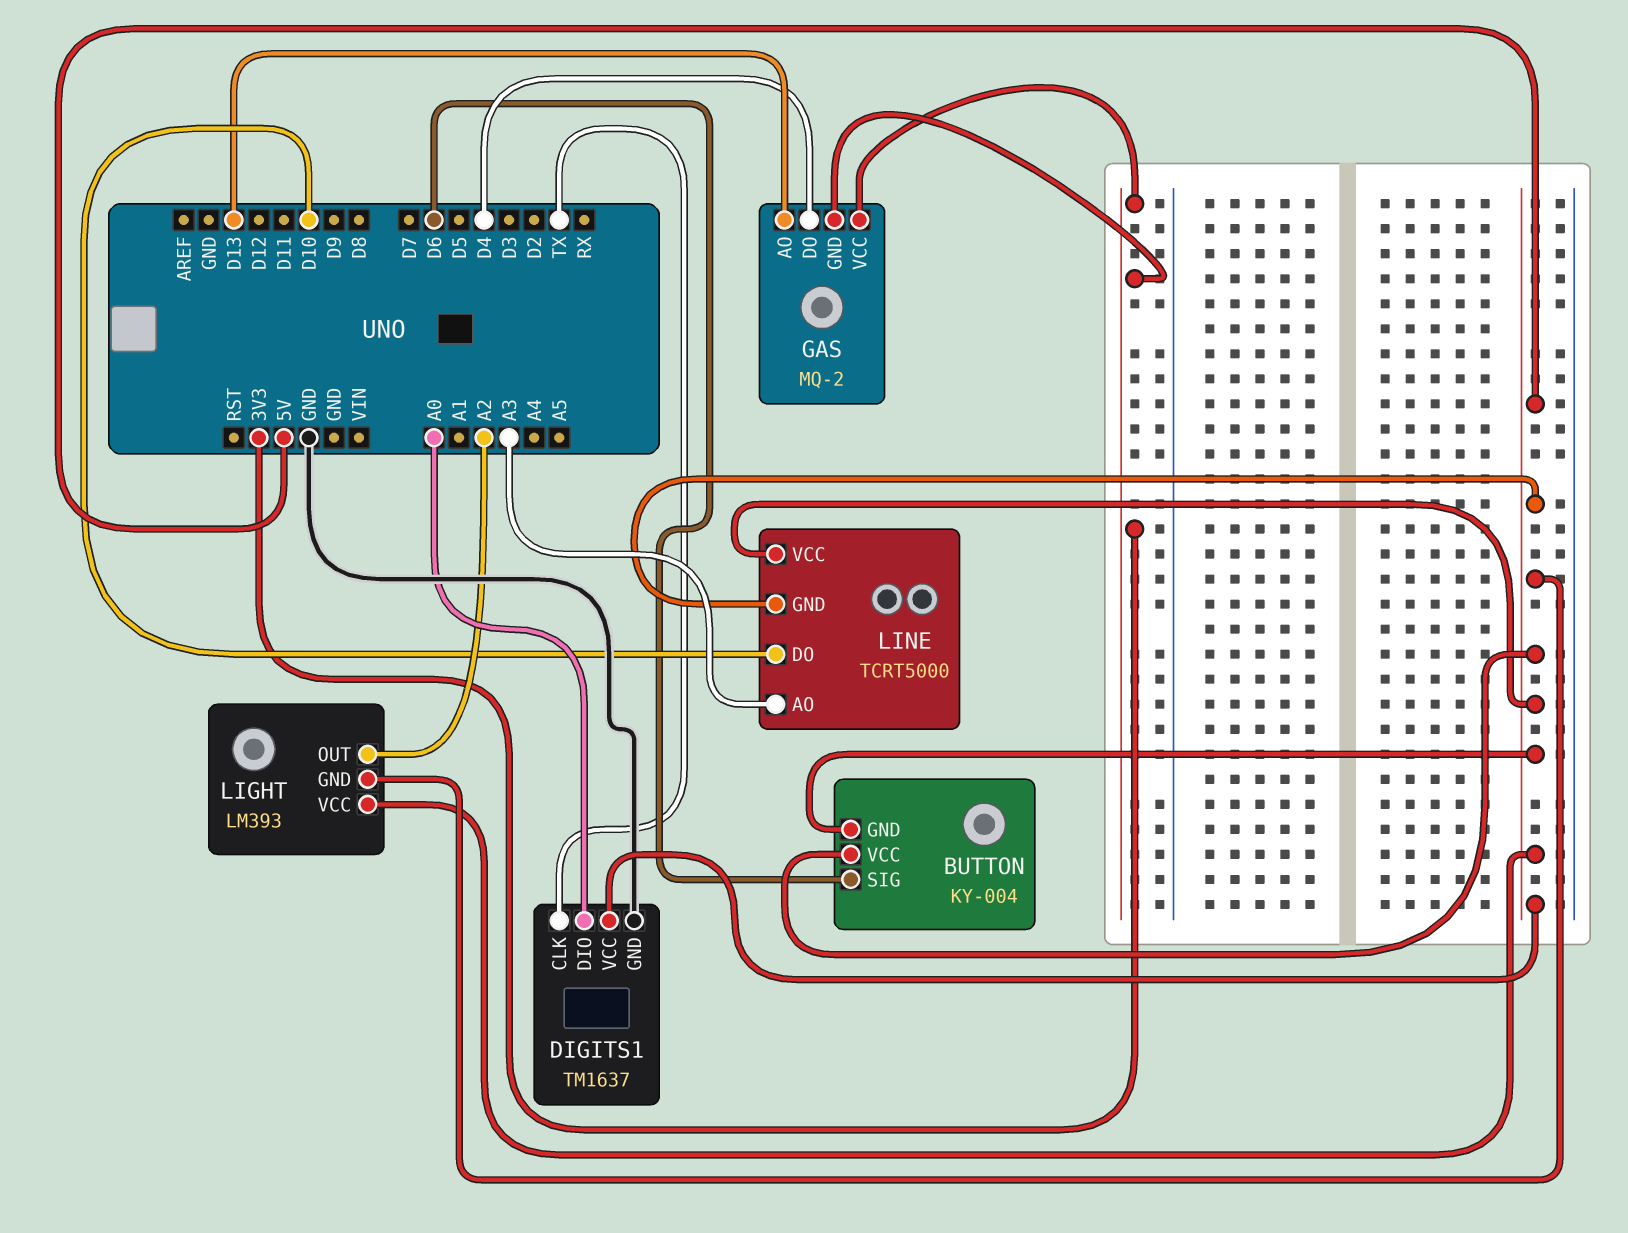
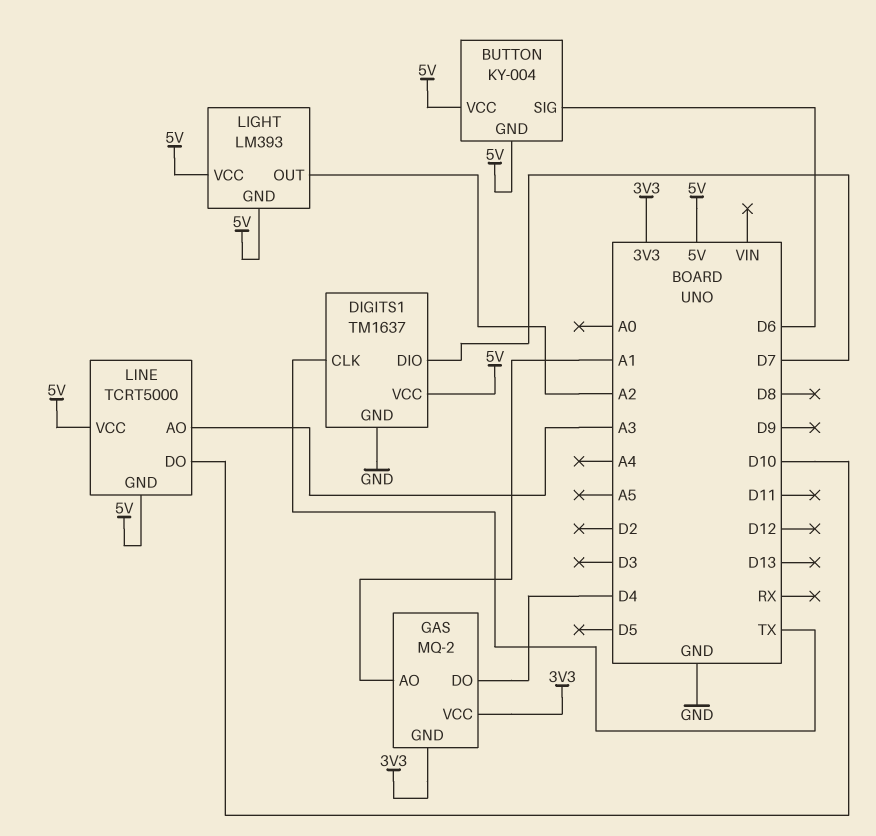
DIGITS1 pin DIO: A0 -> D7
GAS pin AO: D13 -> A1

